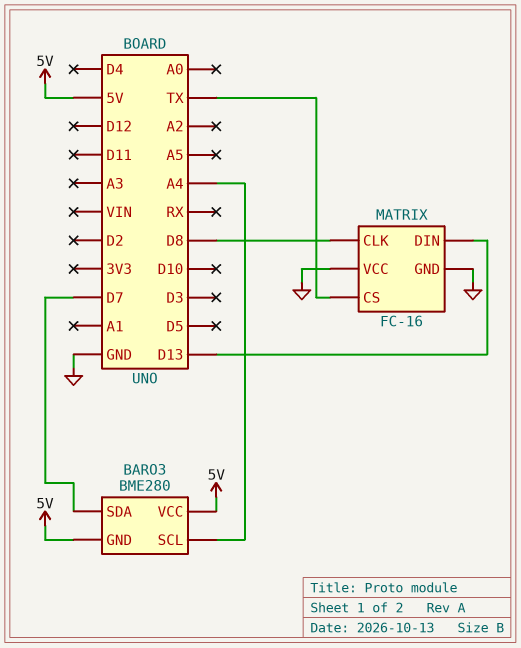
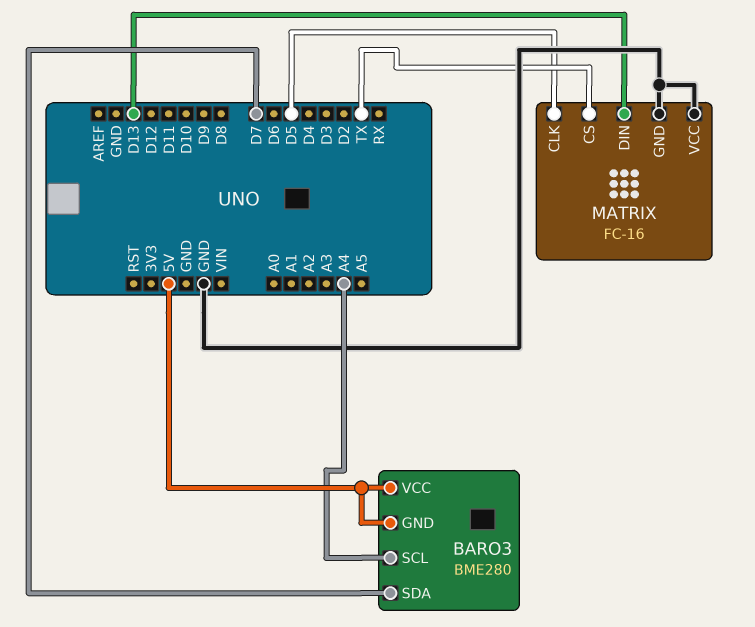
MATRIX pin CLK: D8 -> D5

